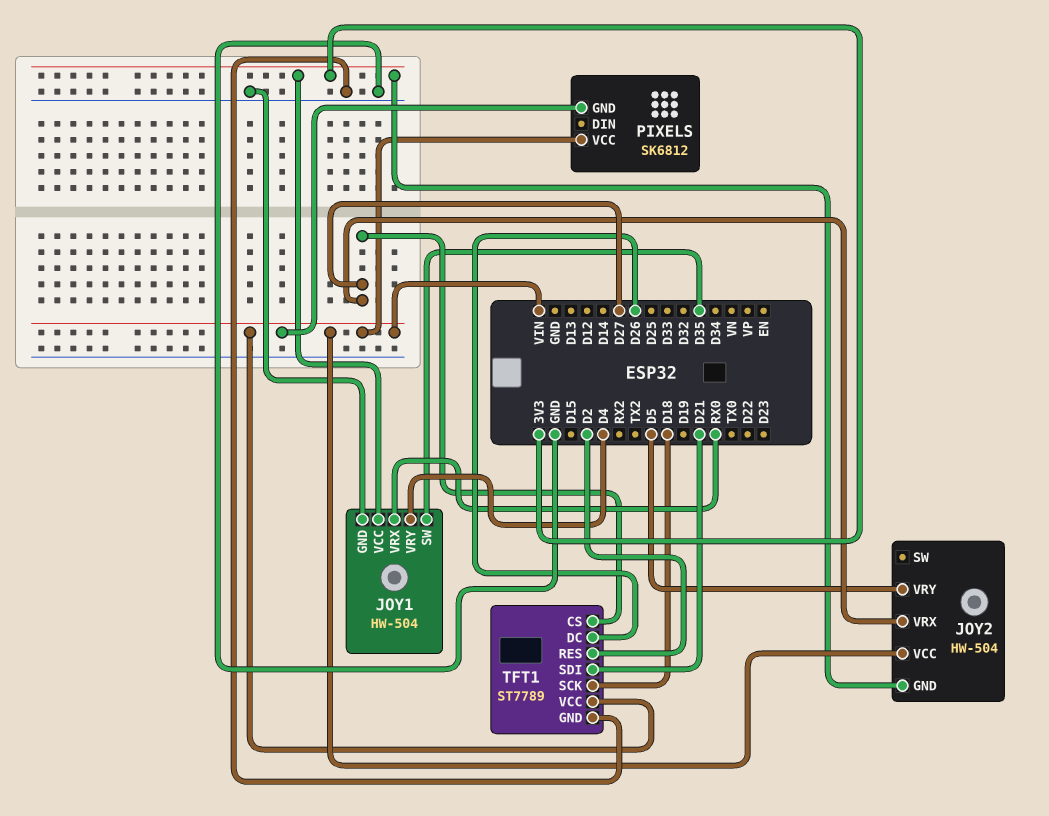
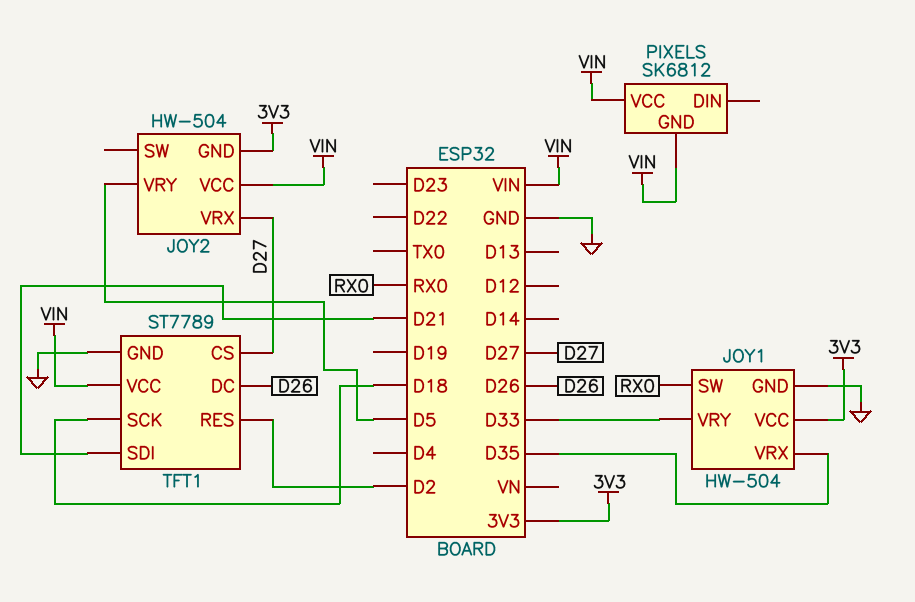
JOY1 pin SW: D35 -> RX0
JOY1 pin VRX: RX0 -> D35
JOY1 pin VRY: D4 -> D33

